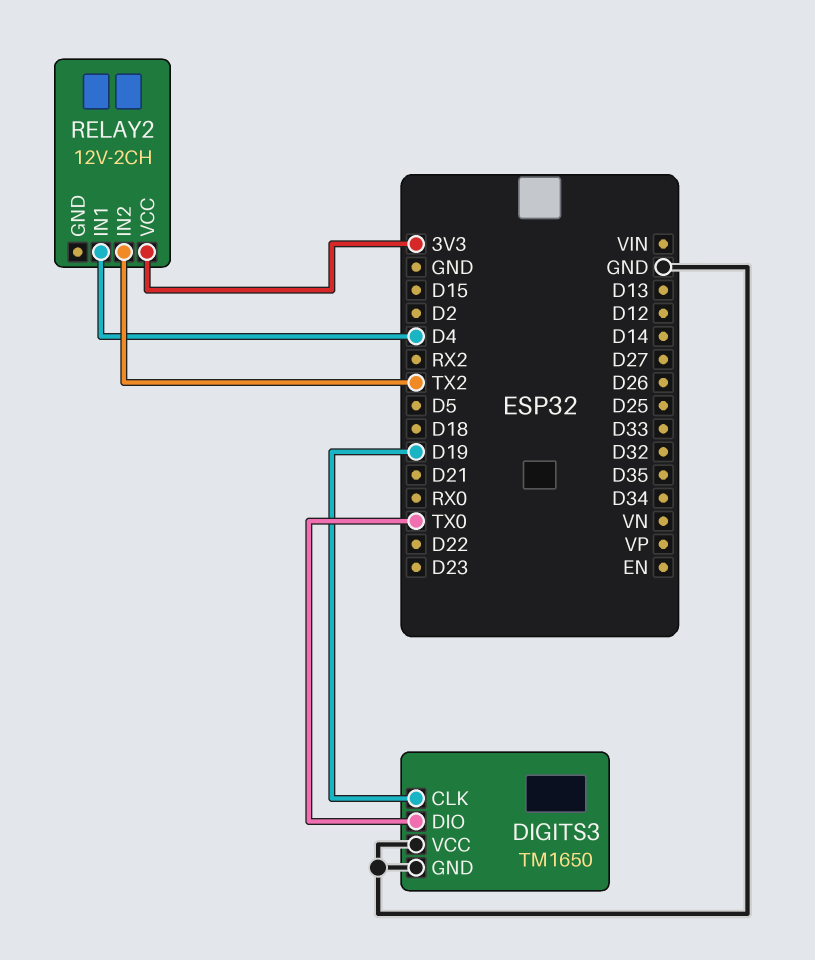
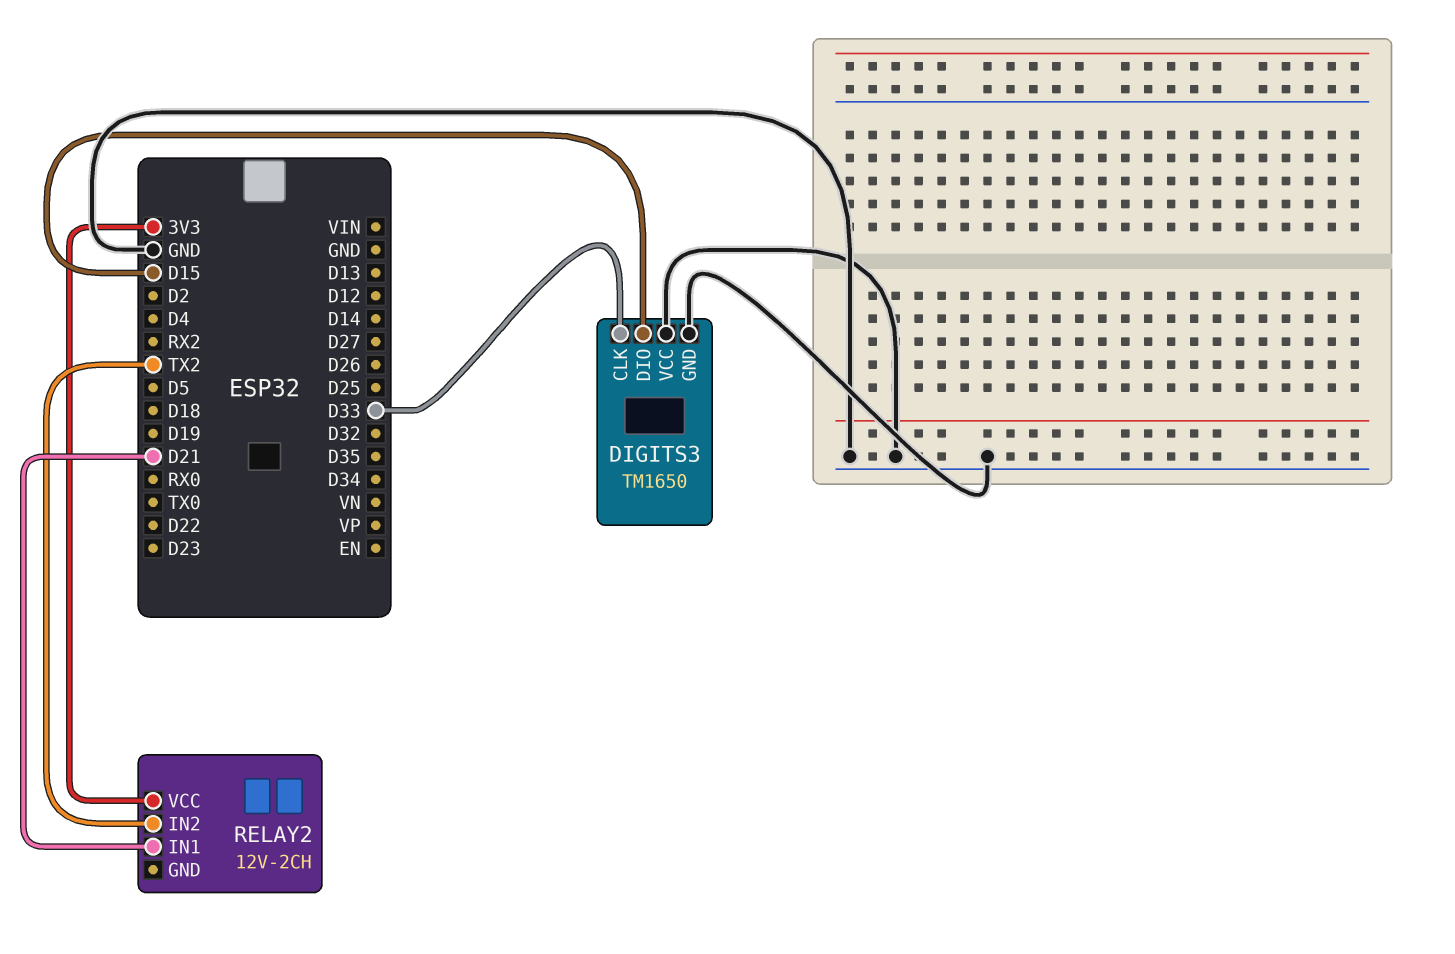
DIGITS3 pin CLK: D19 -> D33
DIGITS3 pin DIO: TX0 -> D15
RELAY2 pin IN1: D4 -> D21

